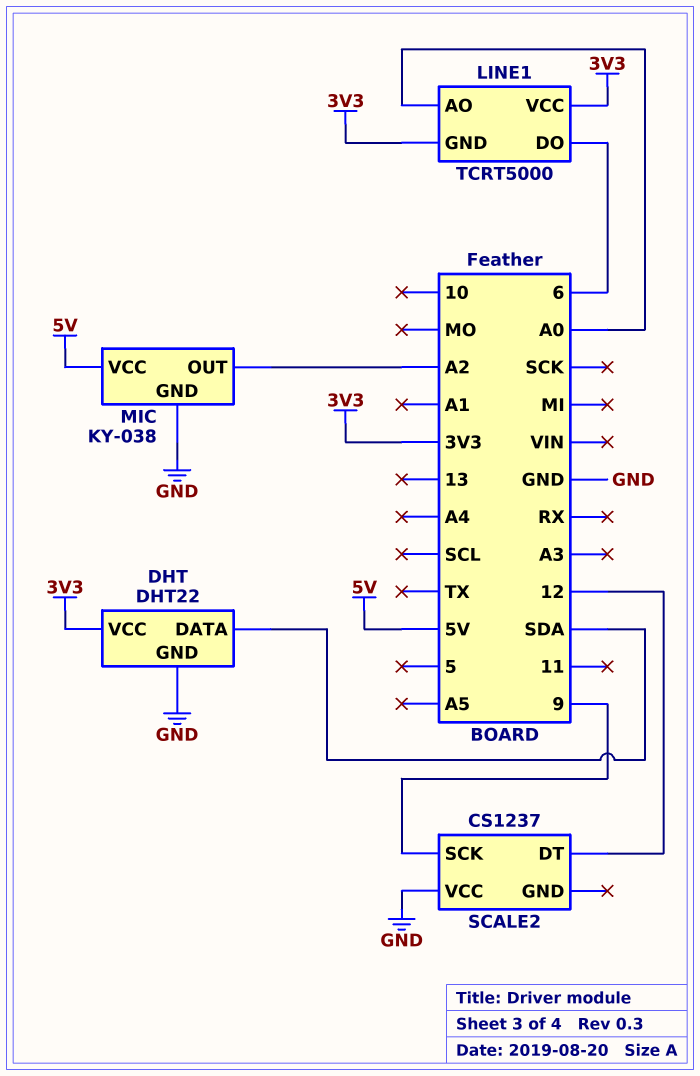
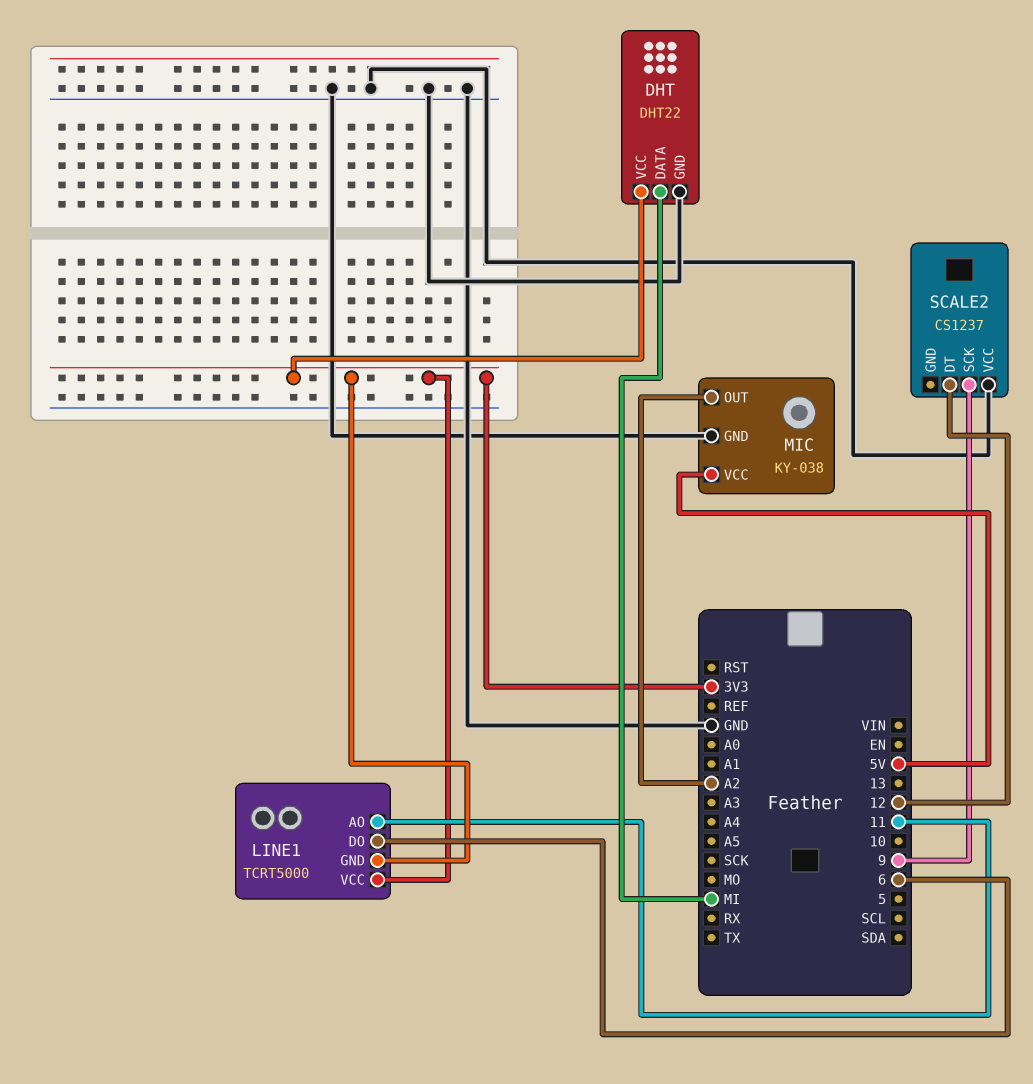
DHT pin DATA: SDA -> MI
LINE1 pin AO: A0 -> 11

